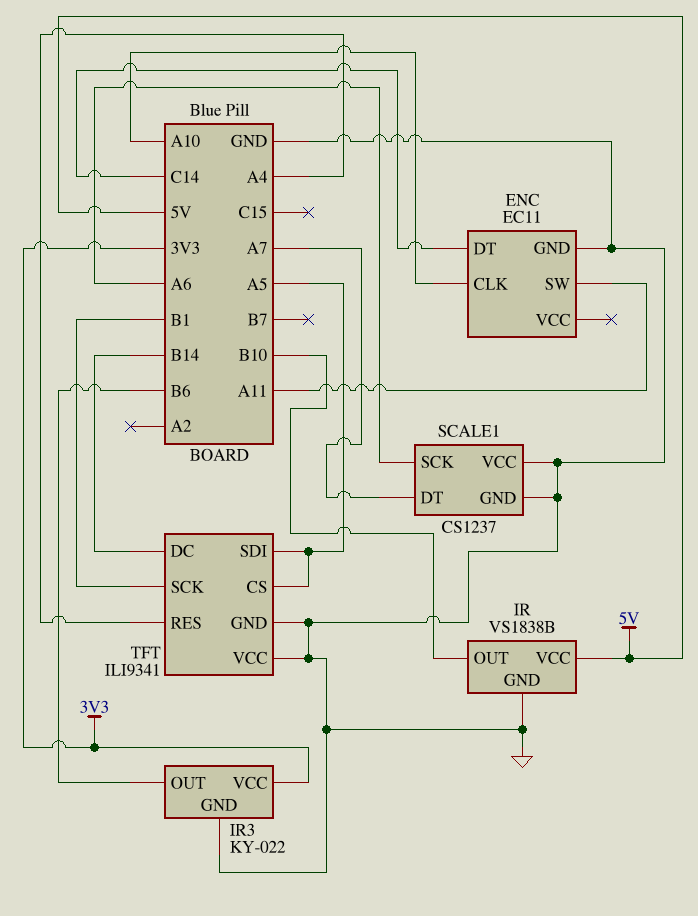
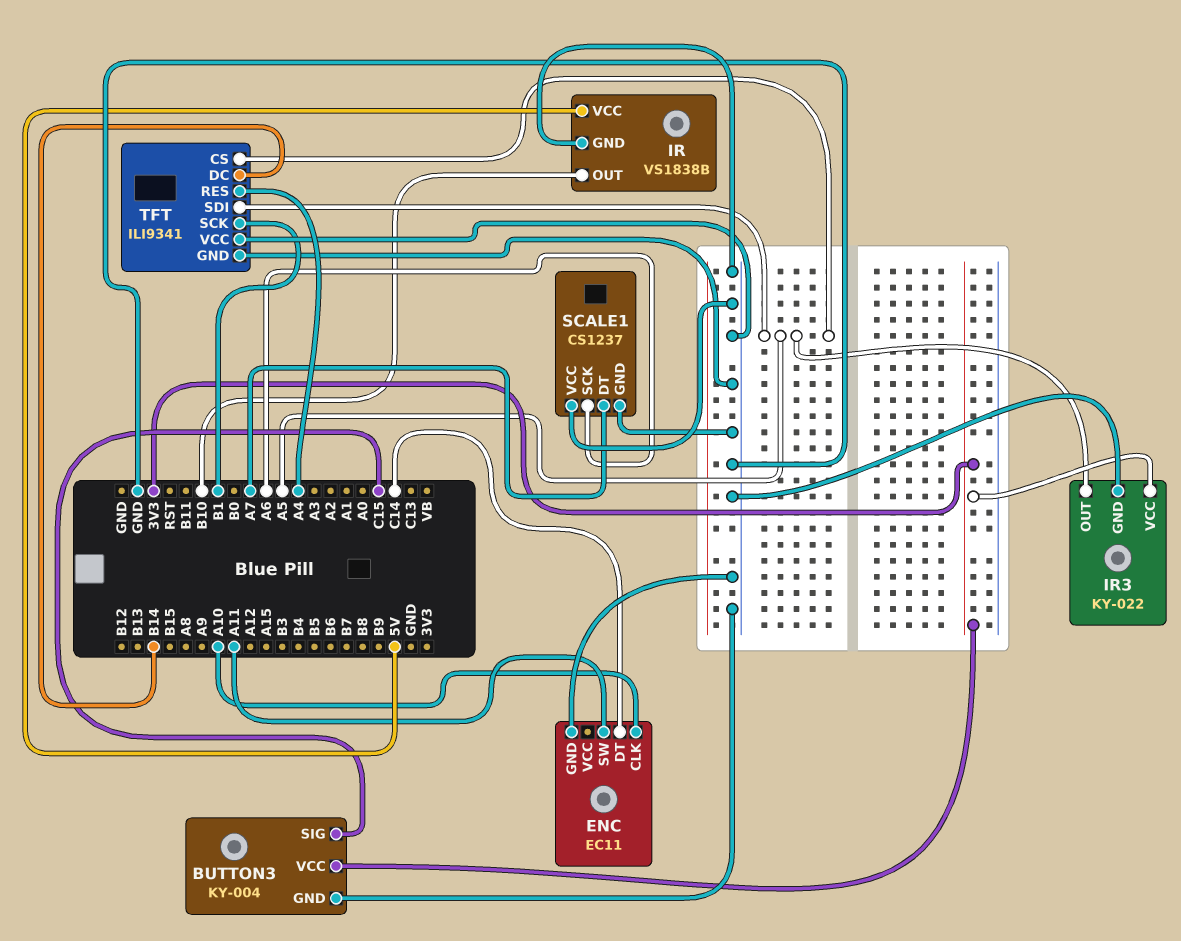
BUTTON3: none -> KY-004
BUTTON3 pin GND: none -> GND
BUTTON3 pin SIG: none -> C15
BUTTON3 pin VCC: none -> 3V3
IR3 pin OUT: B6 -> A5

